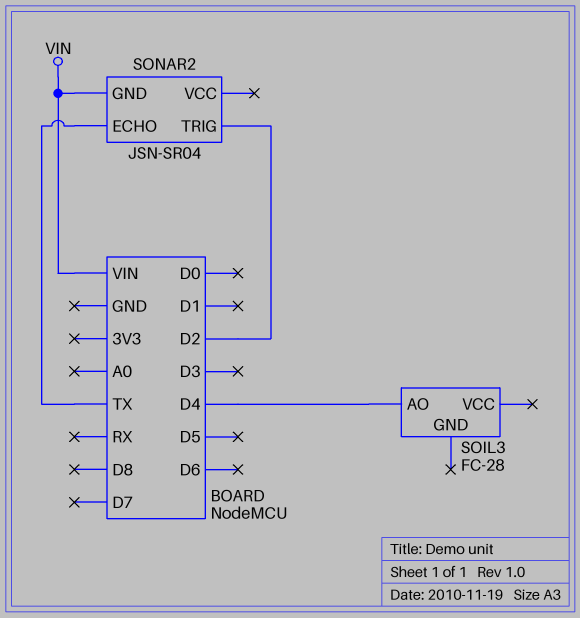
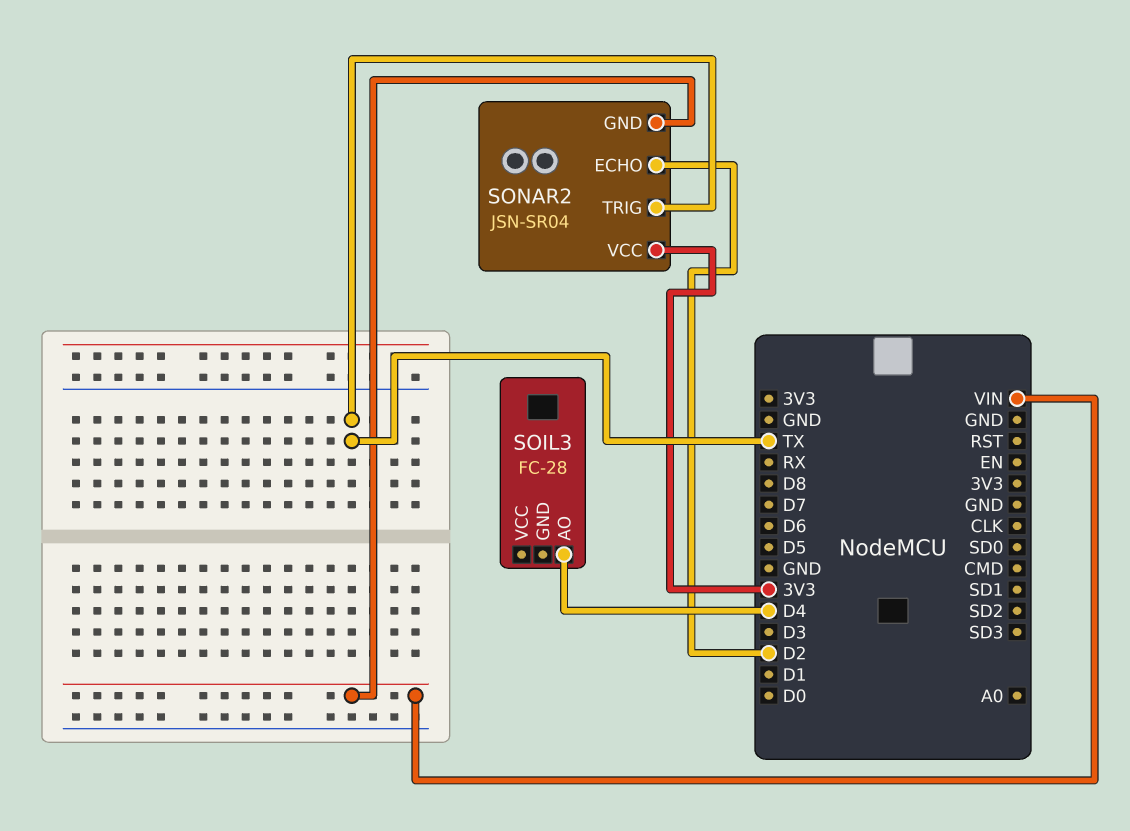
SONAR2 pin ECHO: TX -> D2
SONAR2 pin TRIG: D2 -> TX
SONAR2 pin VCC: none -> 3V3

